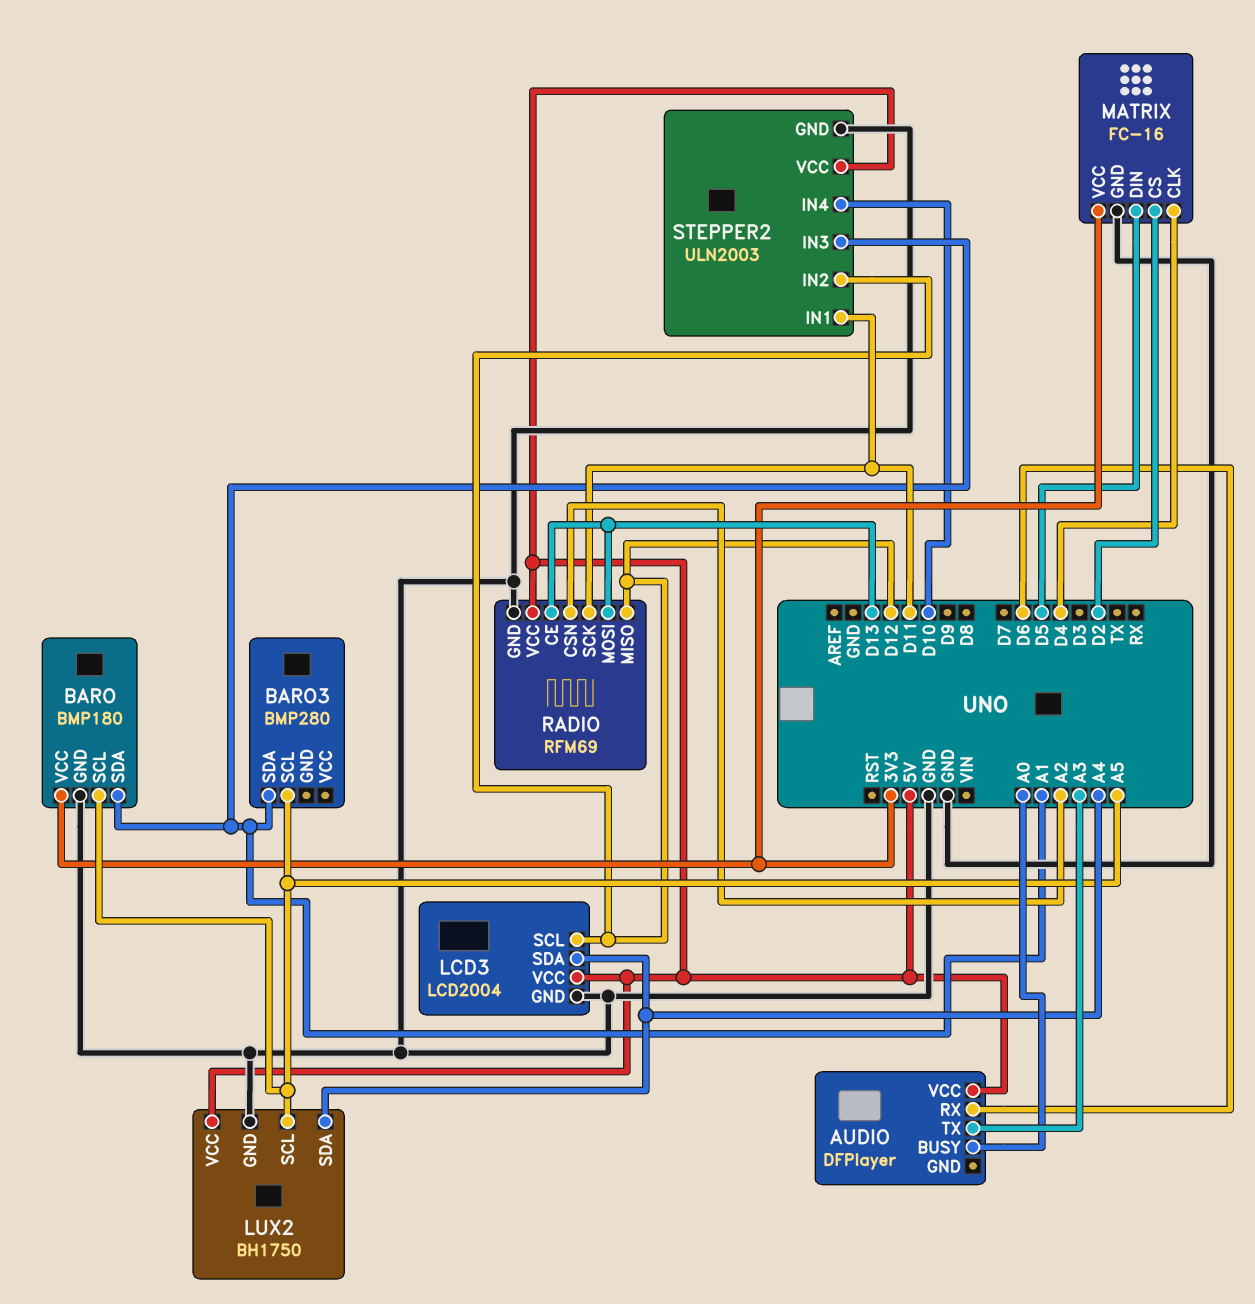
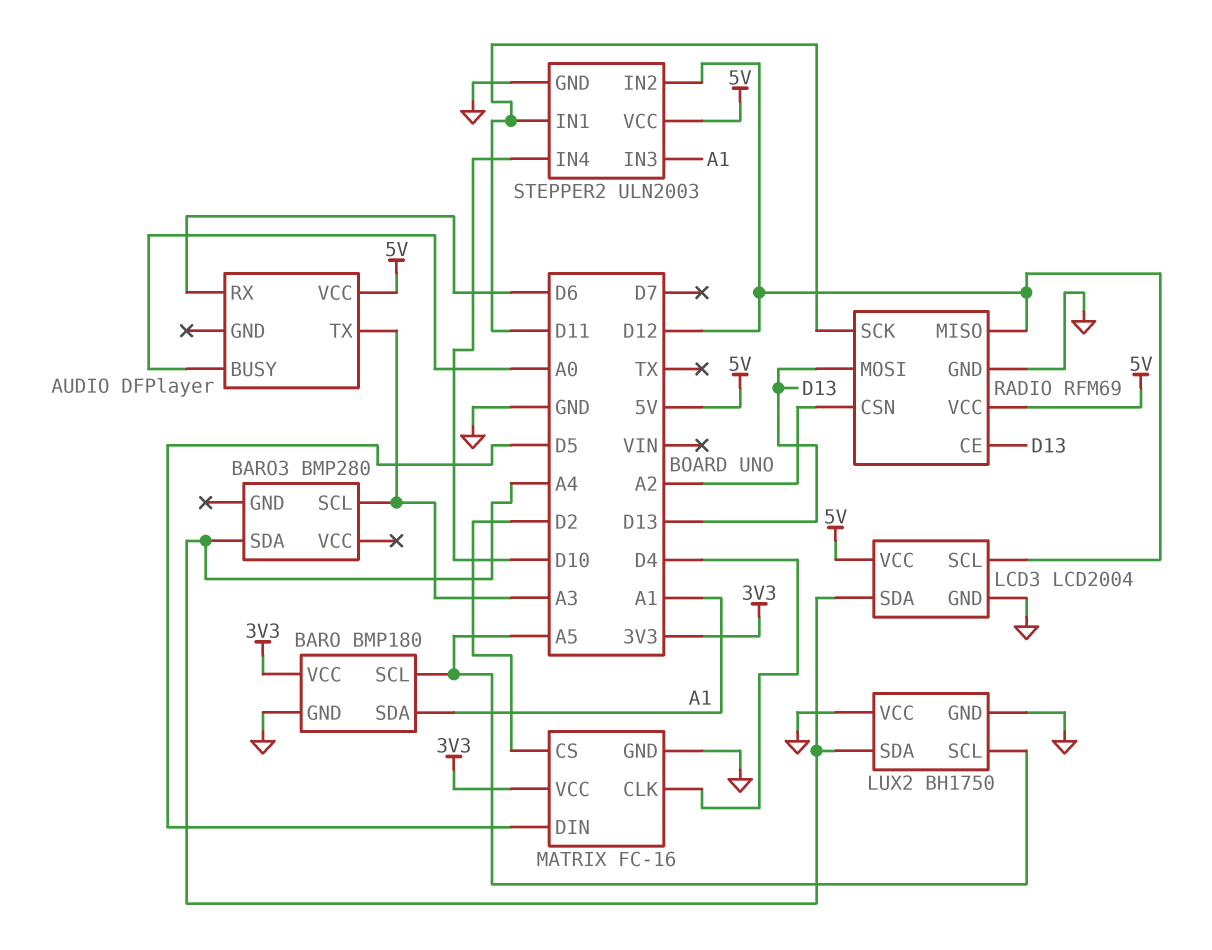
BARO3 pin SCL: A5 -> A3
BARO3 pin SDA: A1 -> A4
LUX2 pin VCC: 5V -> GND

